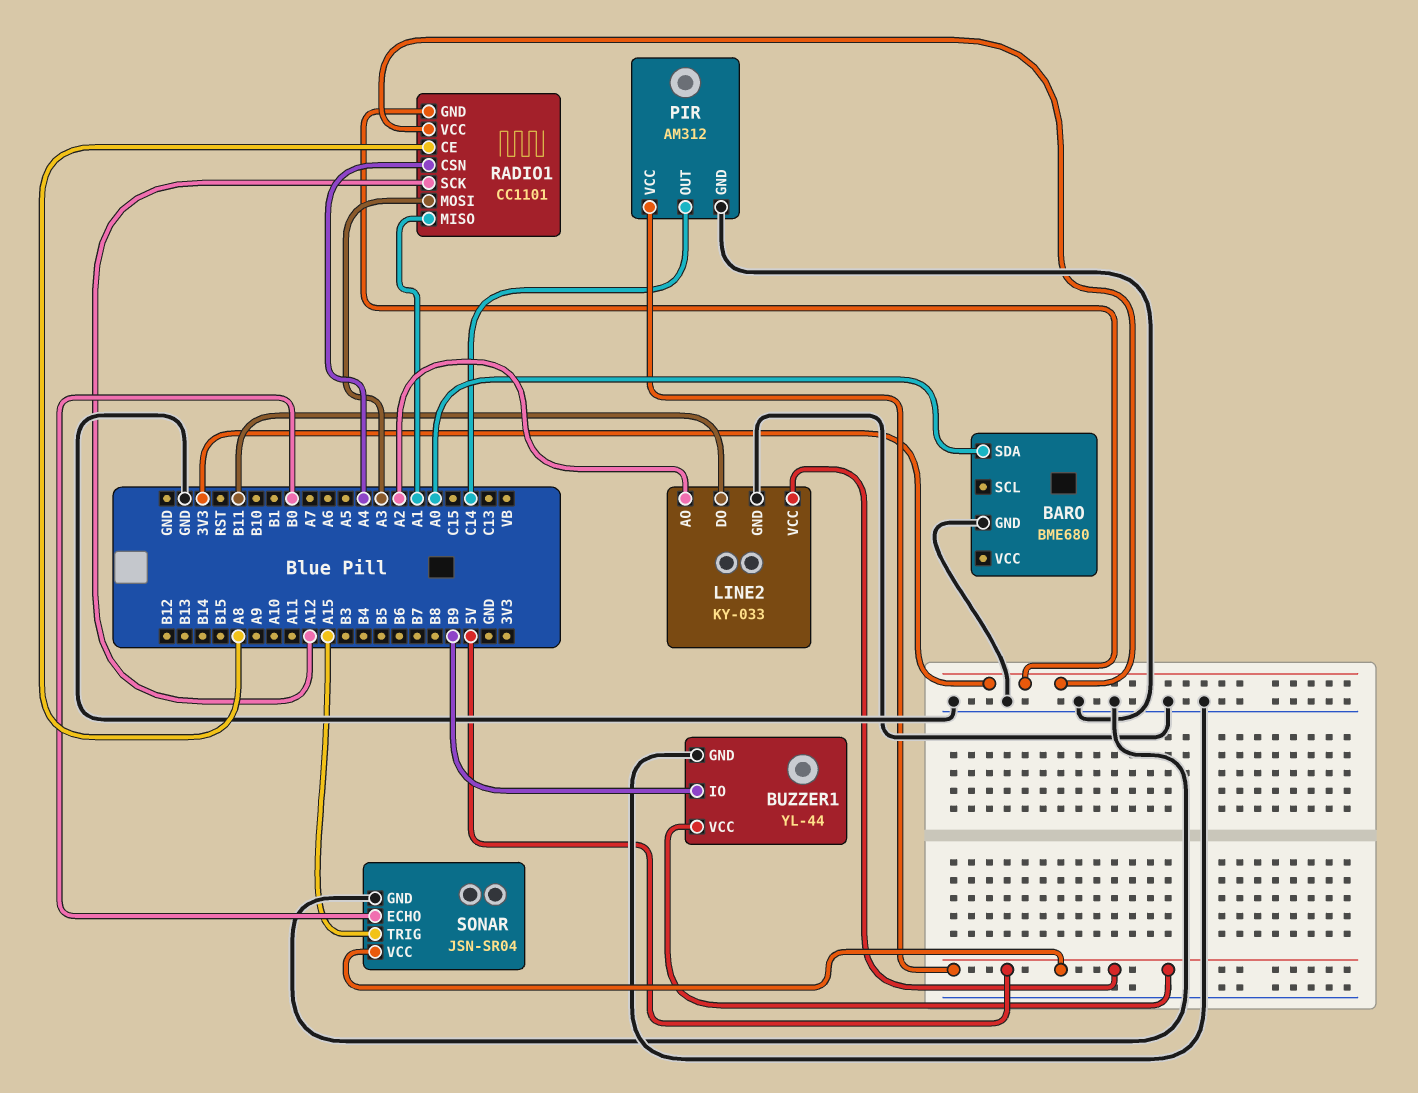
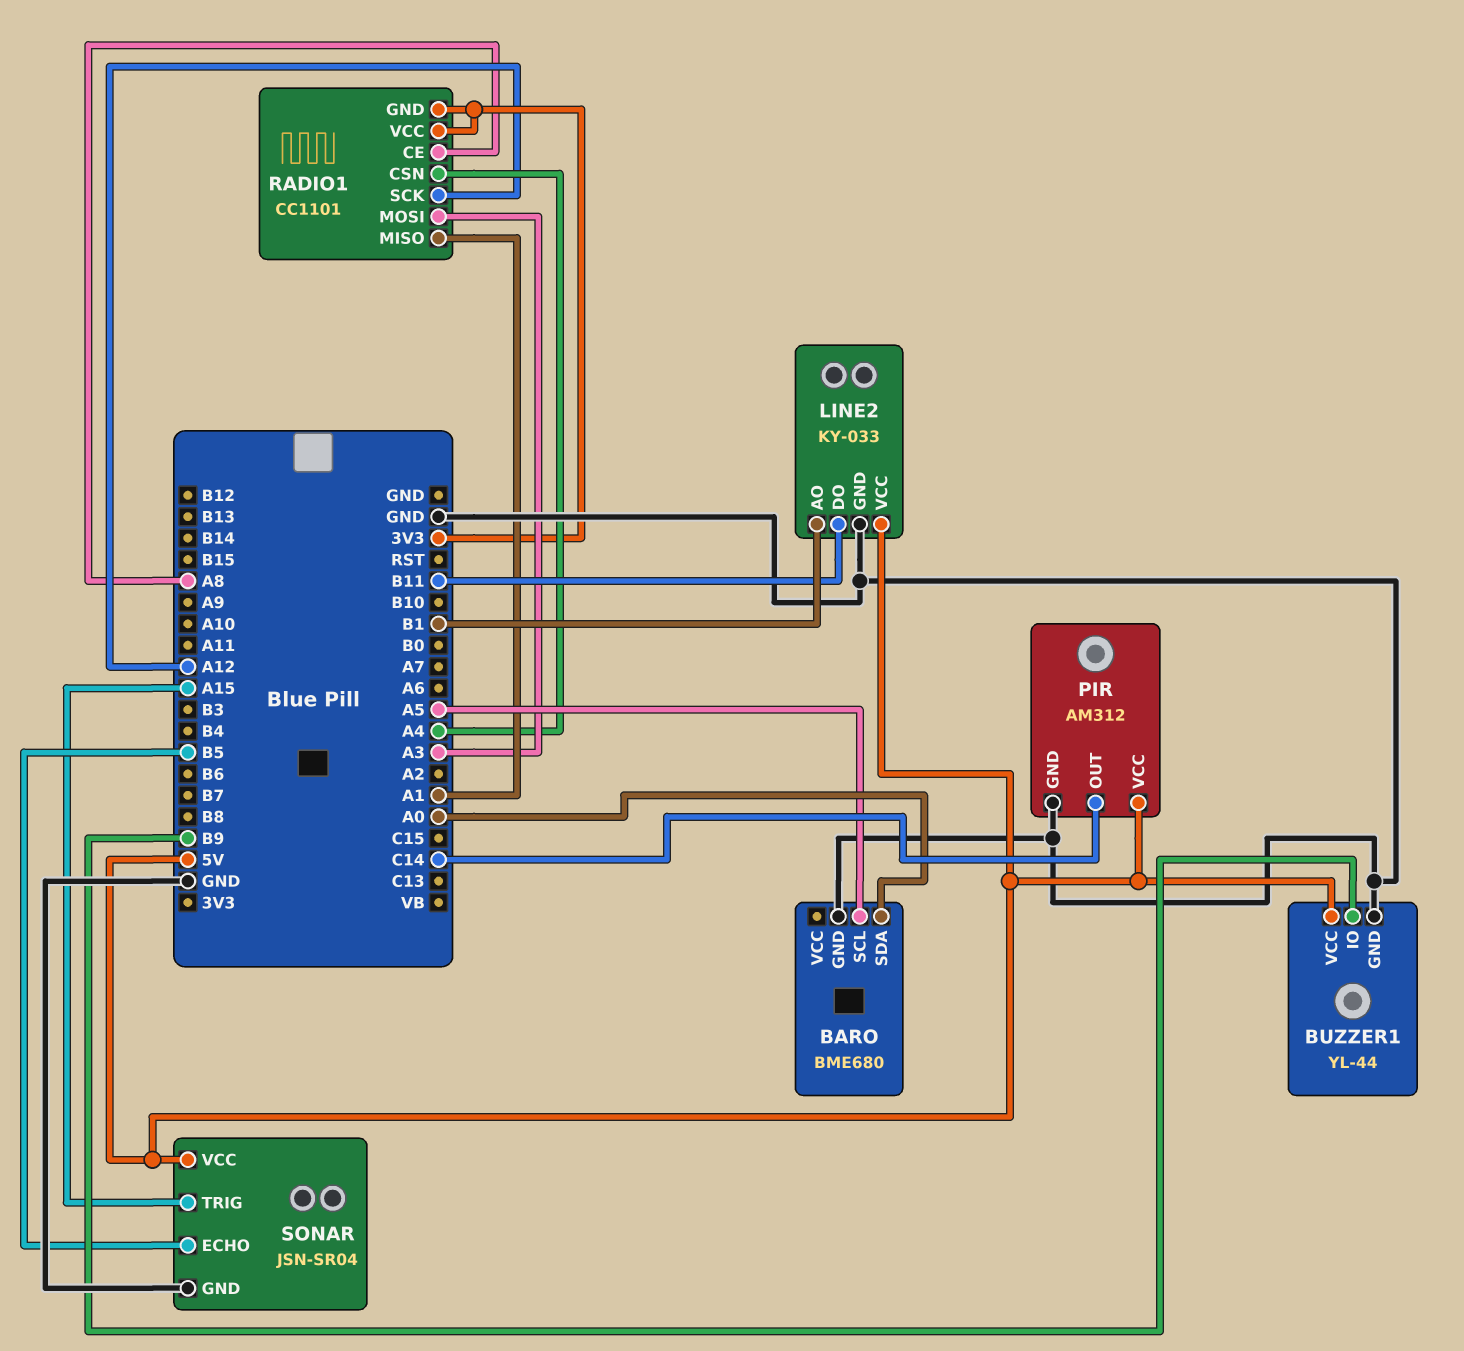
BARO pin SCL: none -> A5
LINE2 pin AO: A2 -> B1
SONAR pin ECHO: B0 -> B5

